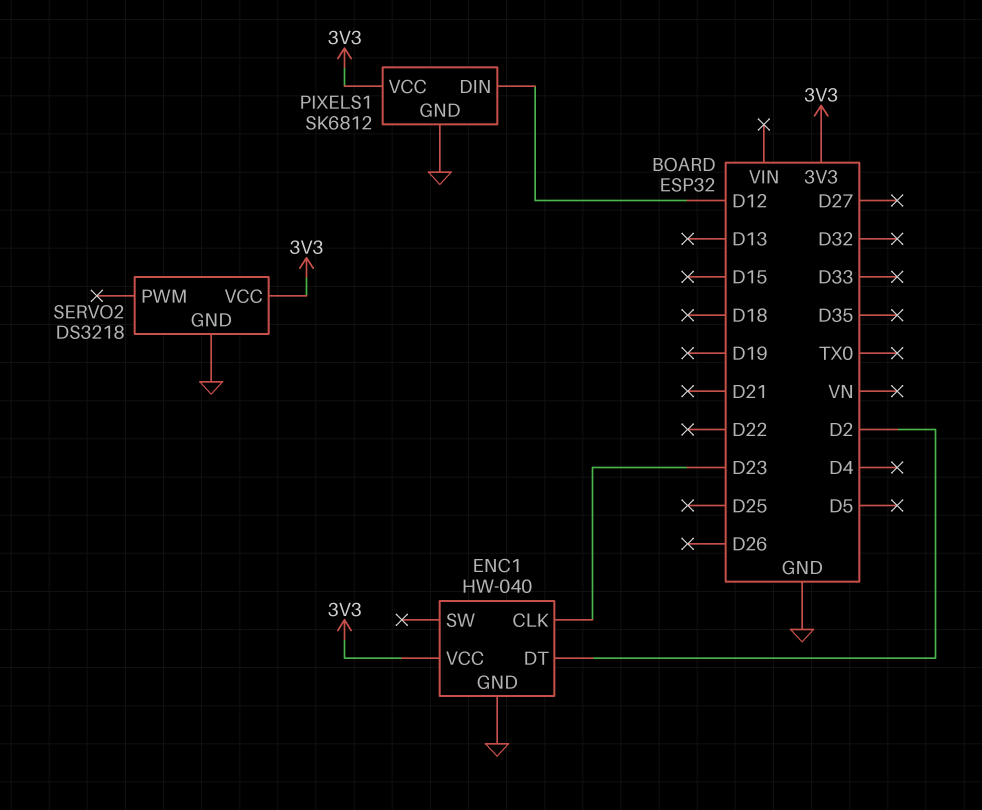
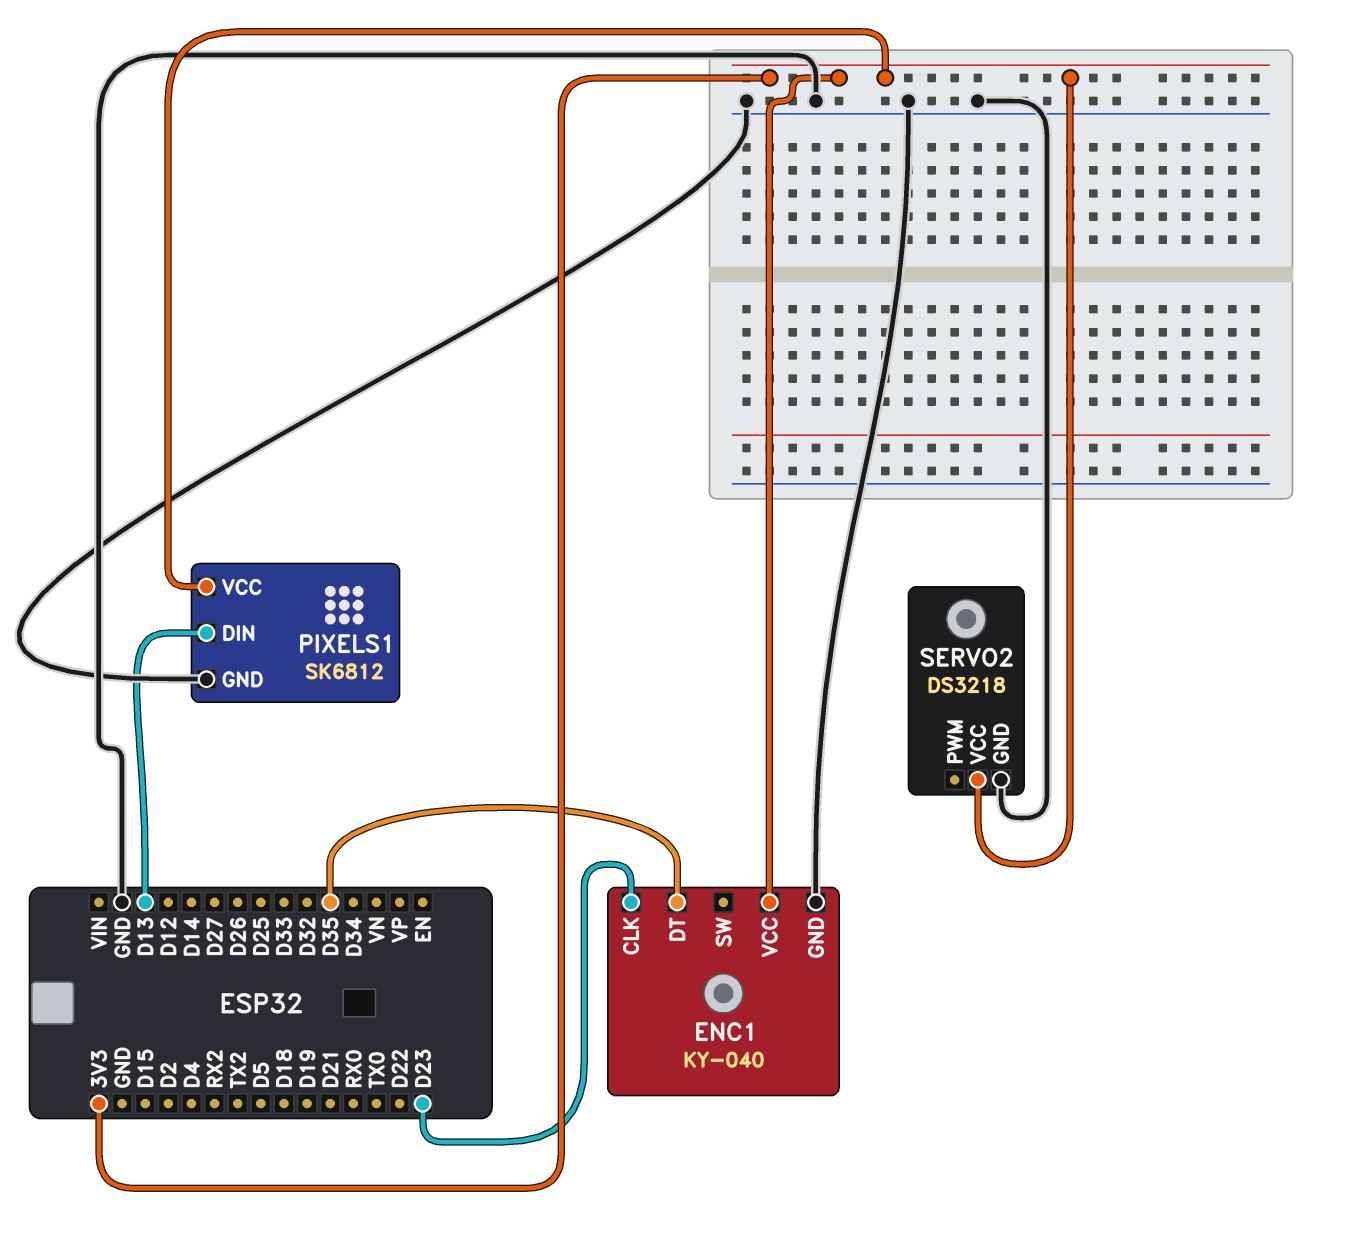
ENC1: HW-040 -> KY-040
ENC1 pin DT: D2 -> D35
PIXELS1 pin DIN: D12 -> D13

